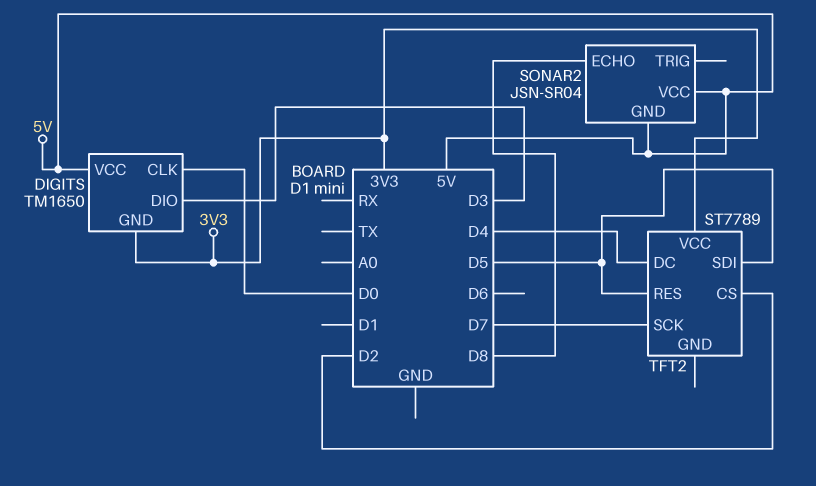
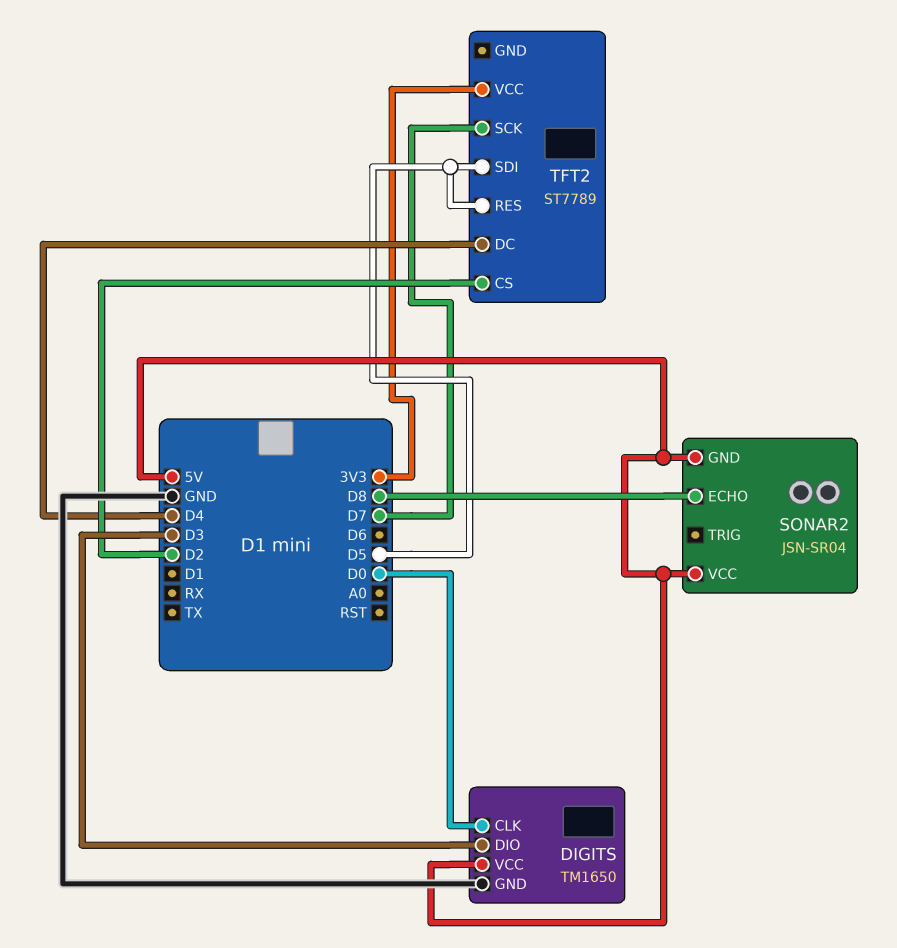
DIGITS pin GND: 3V3 -> GND

